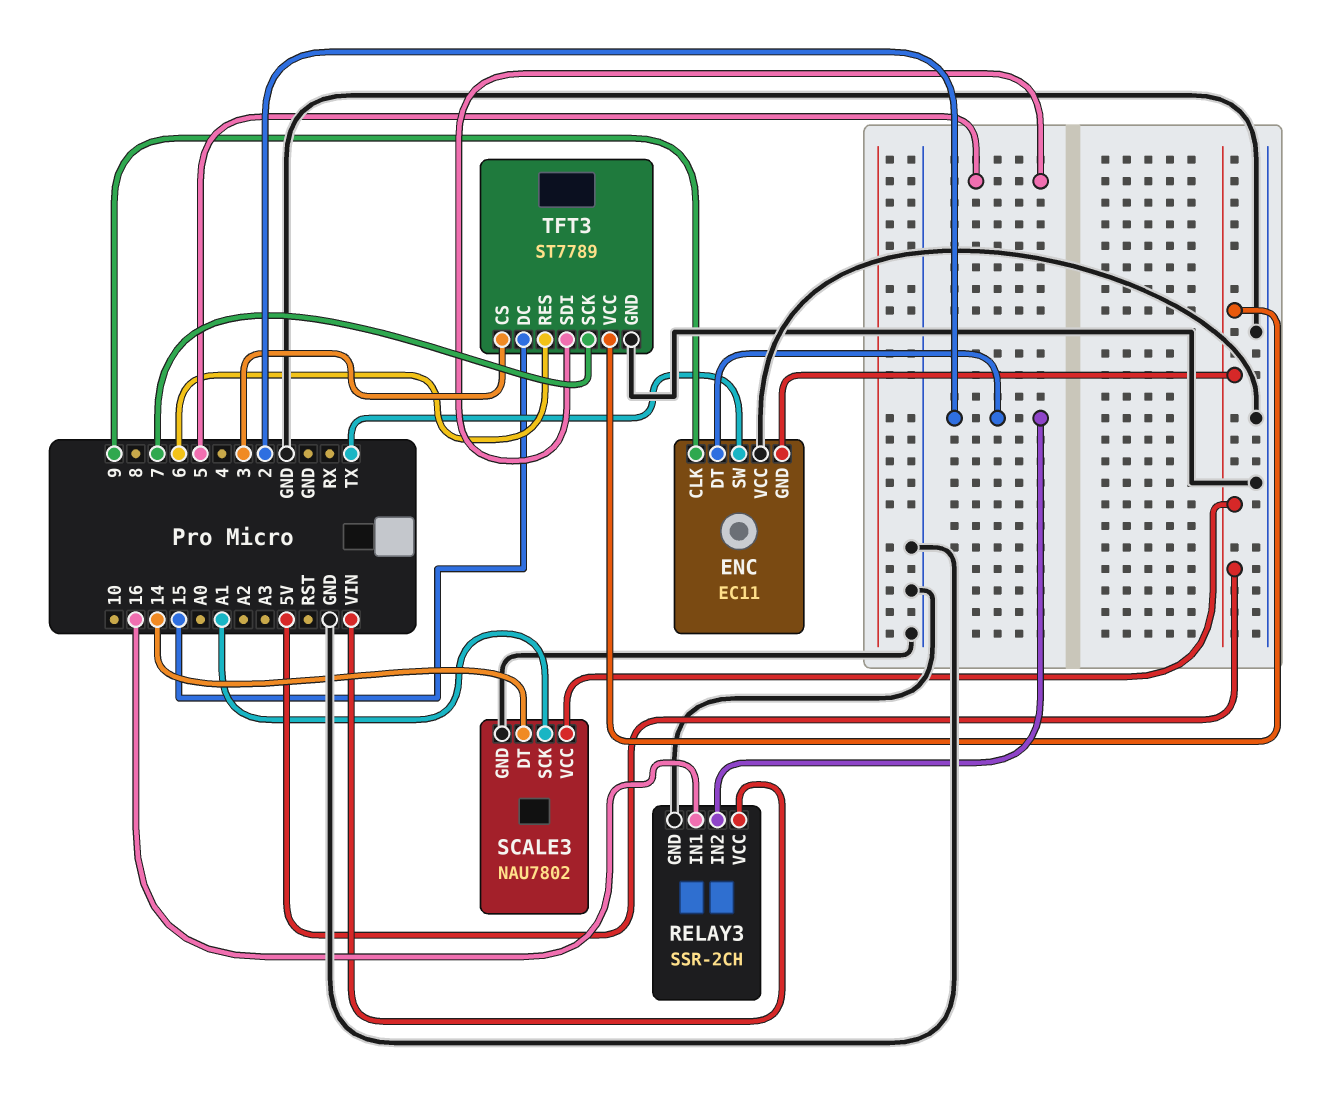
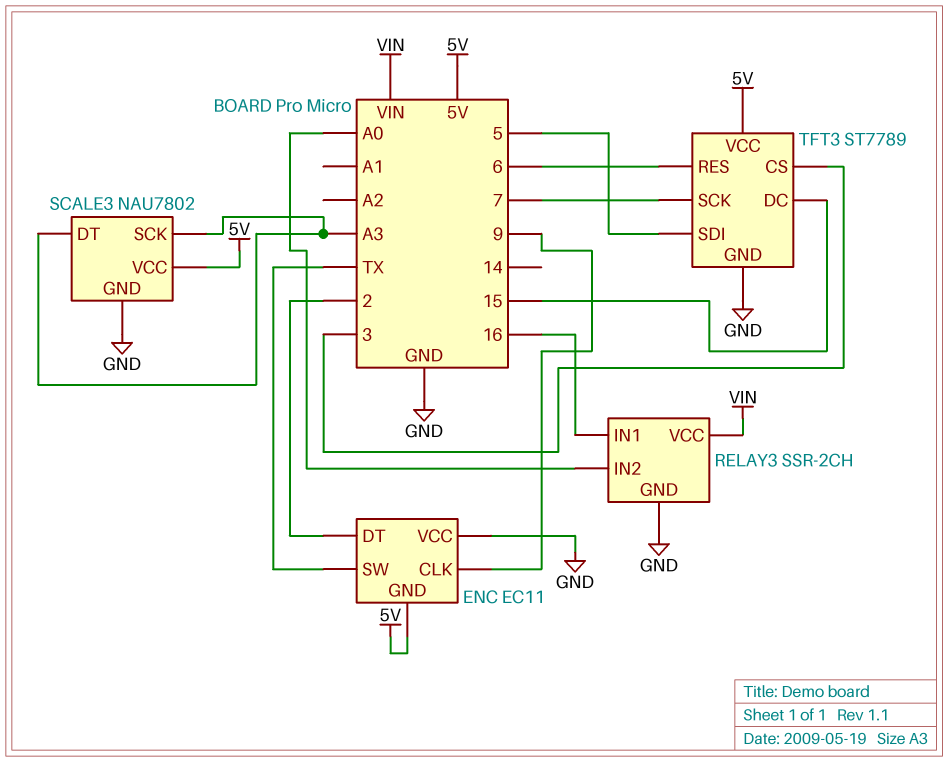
RELAY3 pin IN2: 2 -> A0
SCALE3 pin DT: 14 -> A3
SCALE3 pin SCK: A1 -> A3

